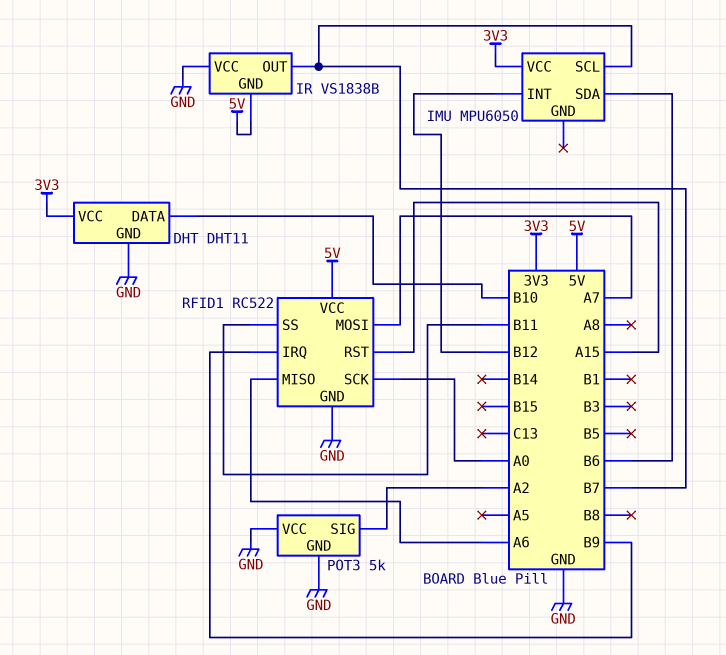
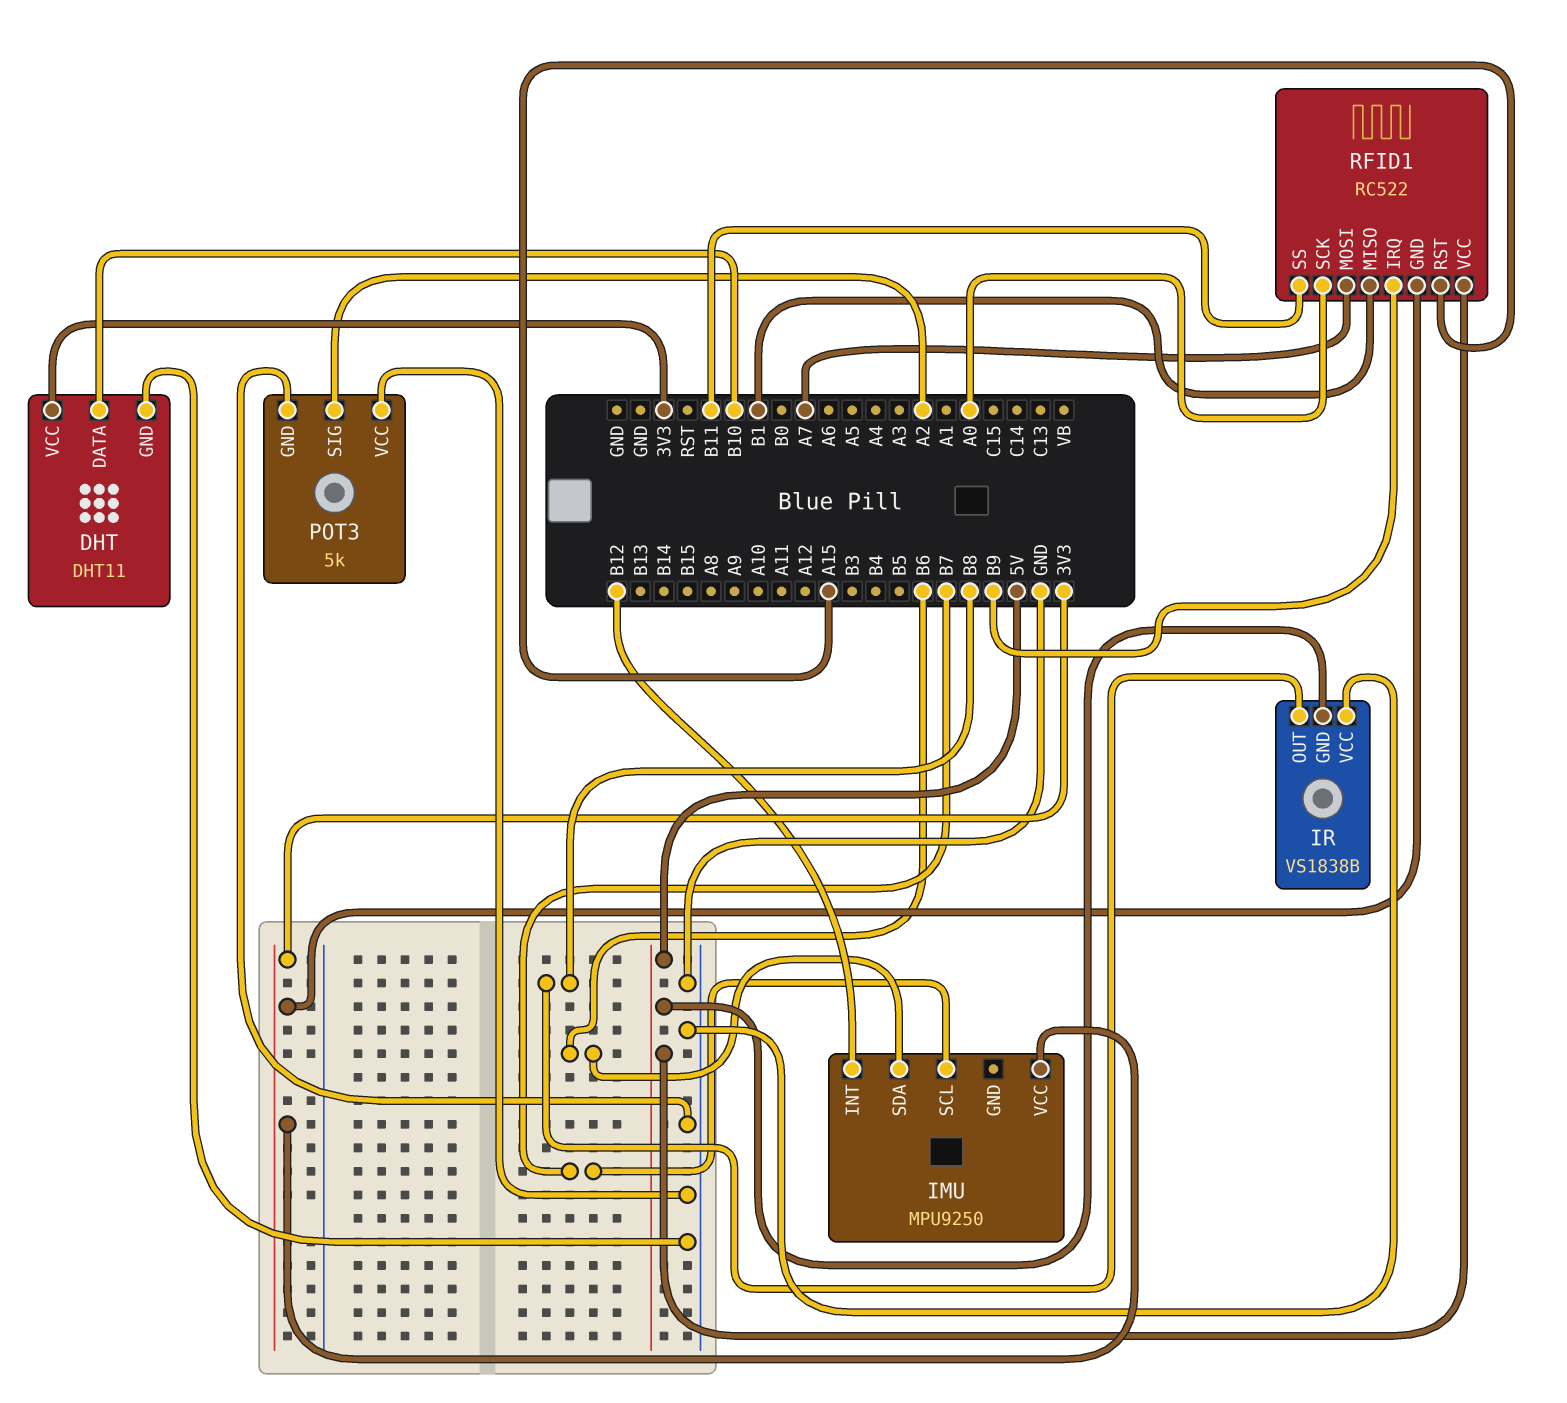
IMU: MPU6050 -> MPU9250
IR pin OUT: B7 -> B8
RFID1 pin GND: GND -> 3V3
RFID1 pin MISO: A6 -> B1

